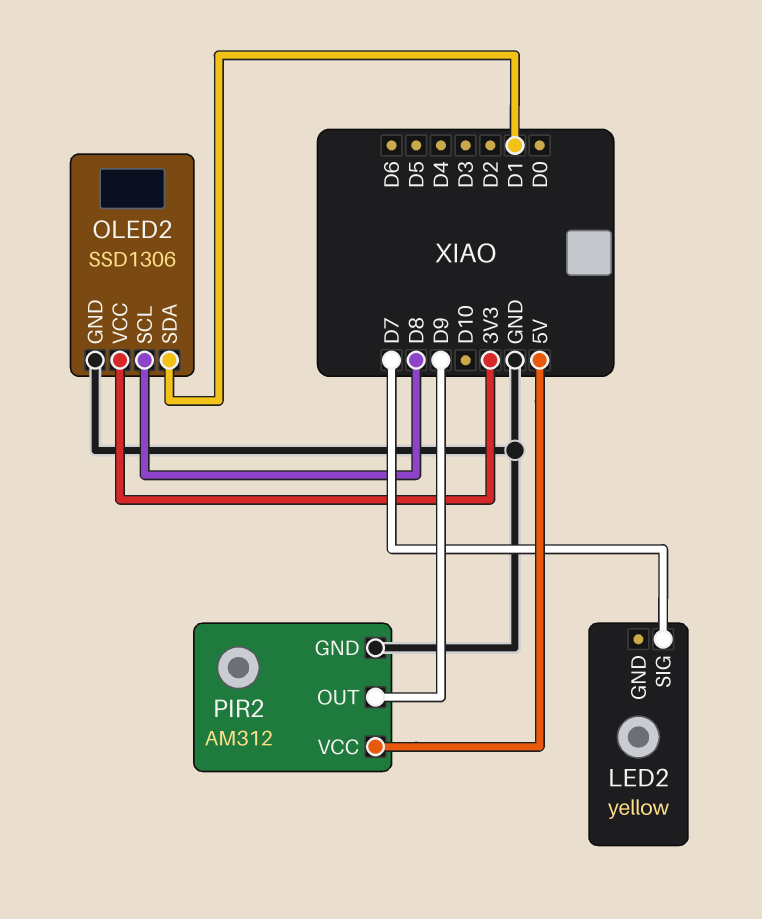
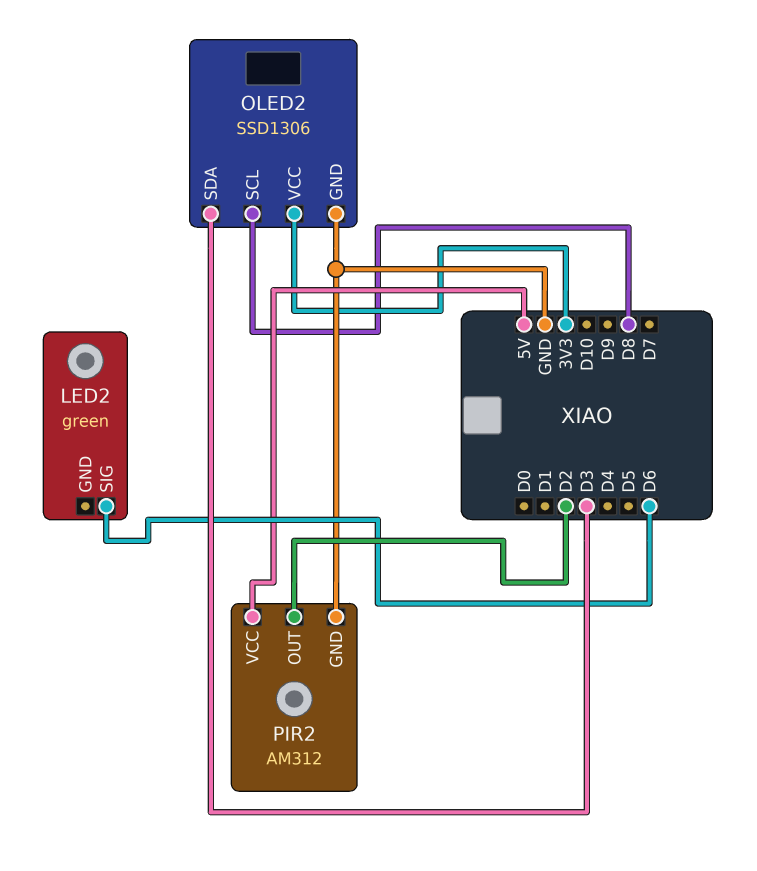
LED2: yellow -> green
LED2 pin SIG: D7 -> D6
OLED2 pin SDA: D1 -> D3
PIR2 pin OUT: D9 -> D2

